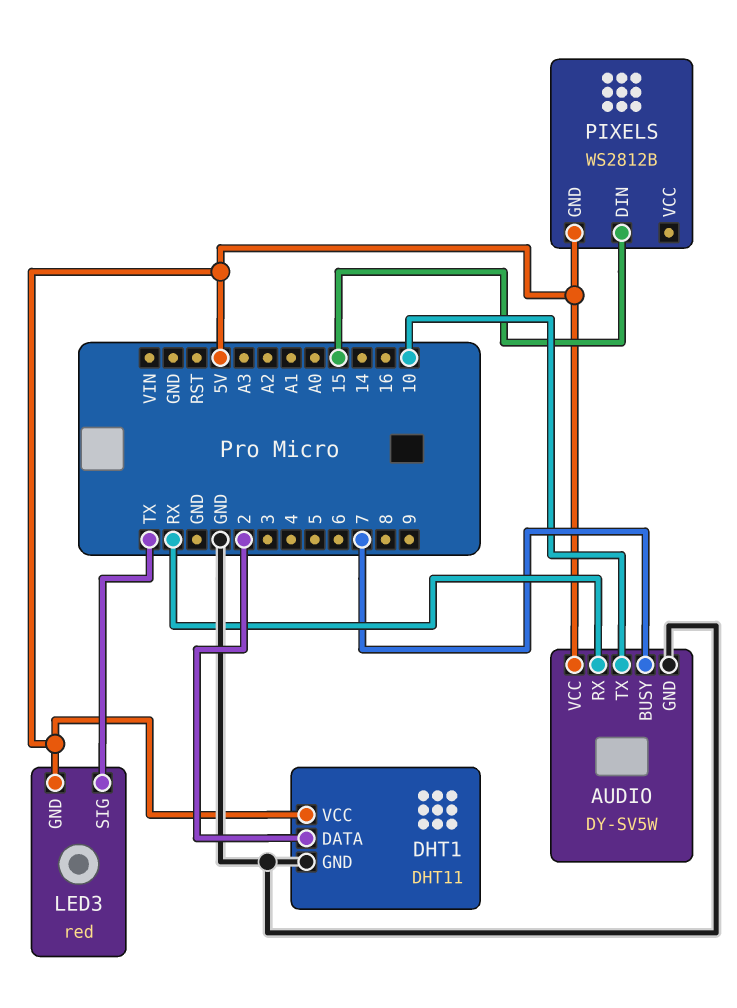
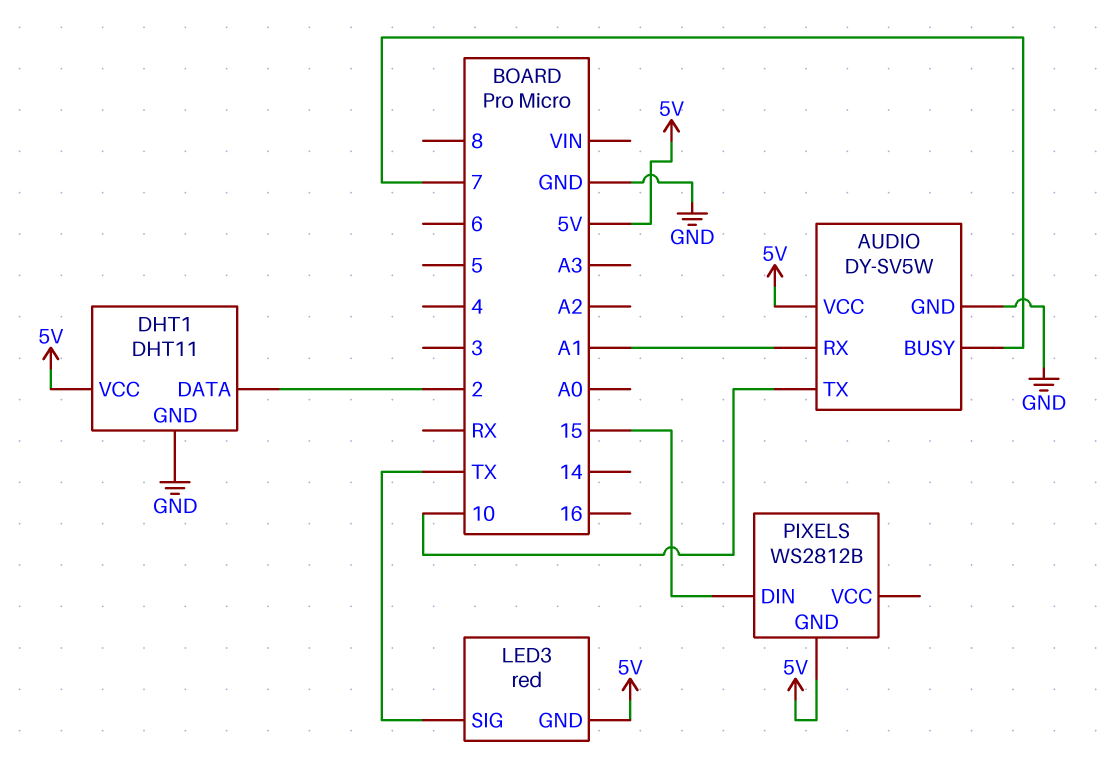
AUDIO pin RX: RX -> A1

